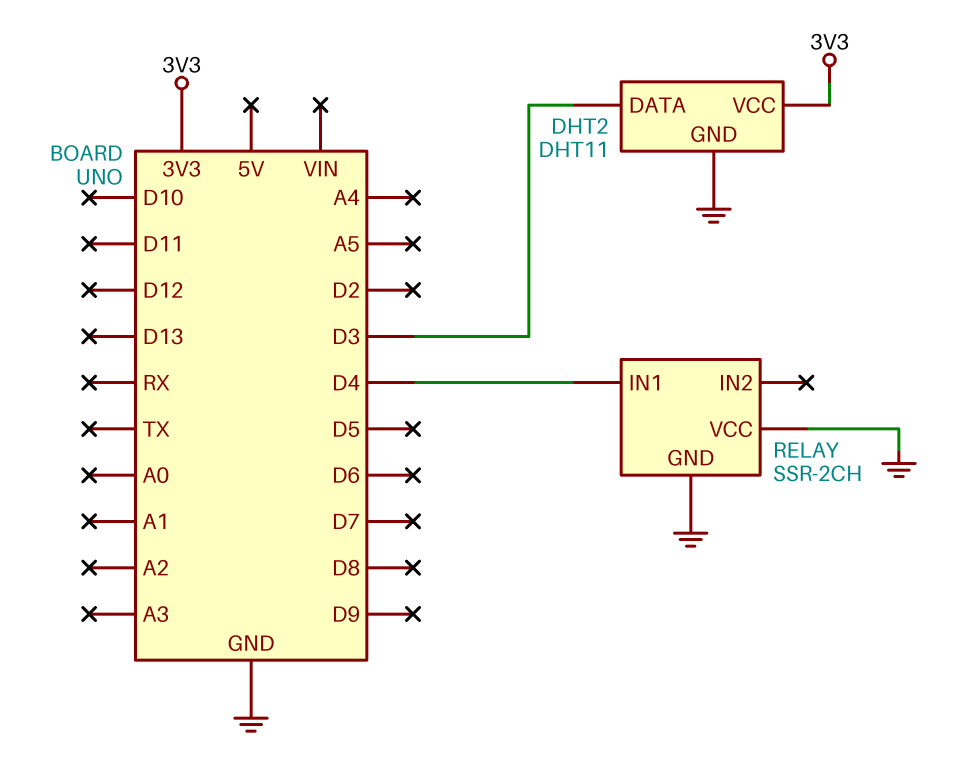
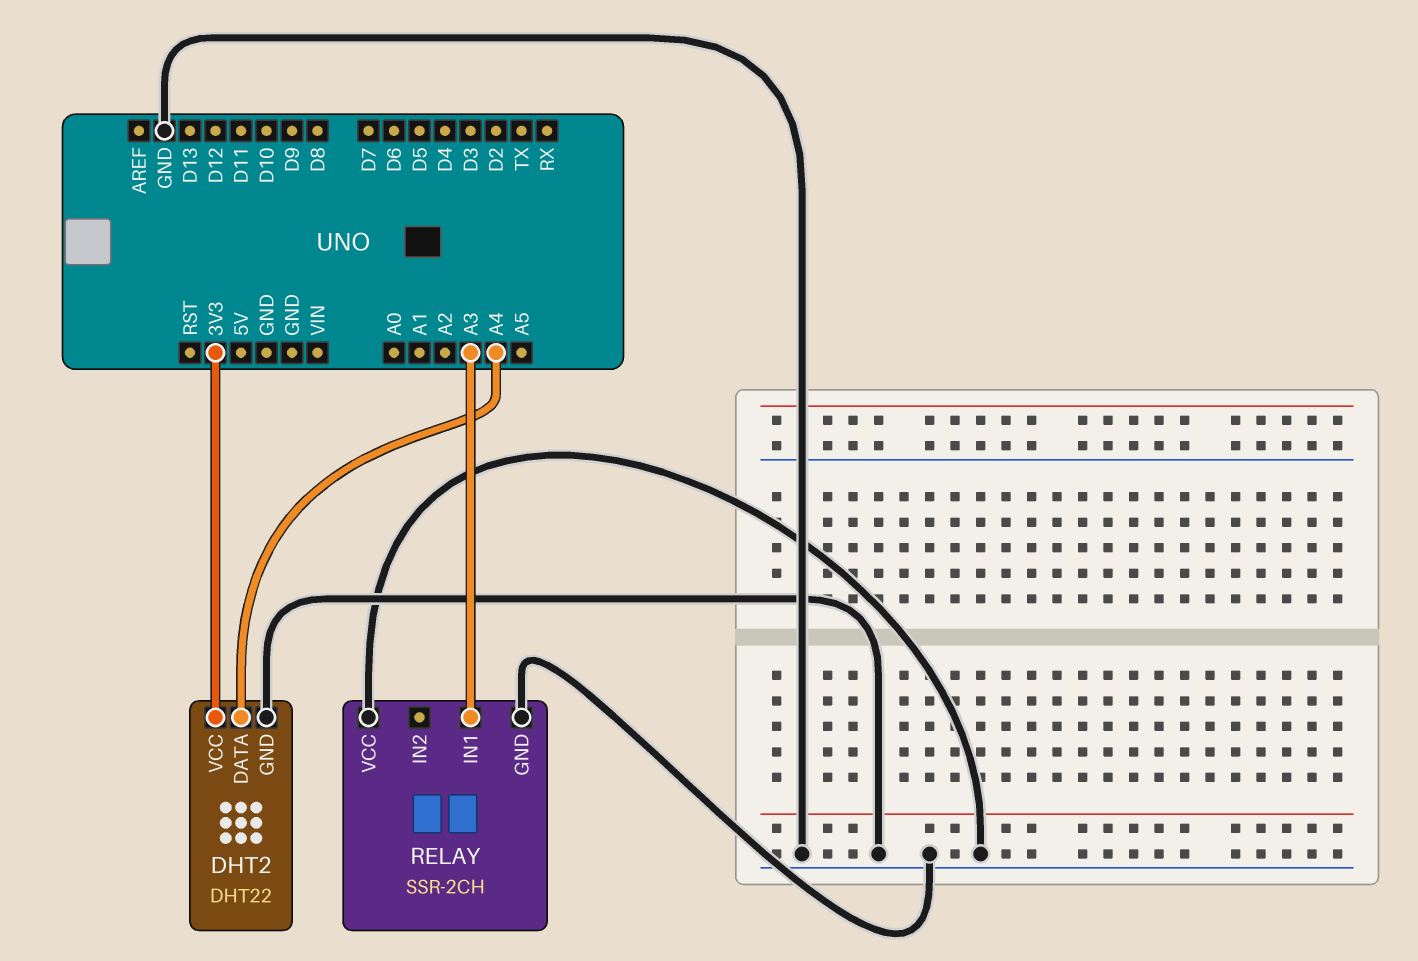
DHT2: DHT11 -> DHT22
DHT2 pin DATA: D3 -> A4
RELAY pin IN1: D4 -> A3

